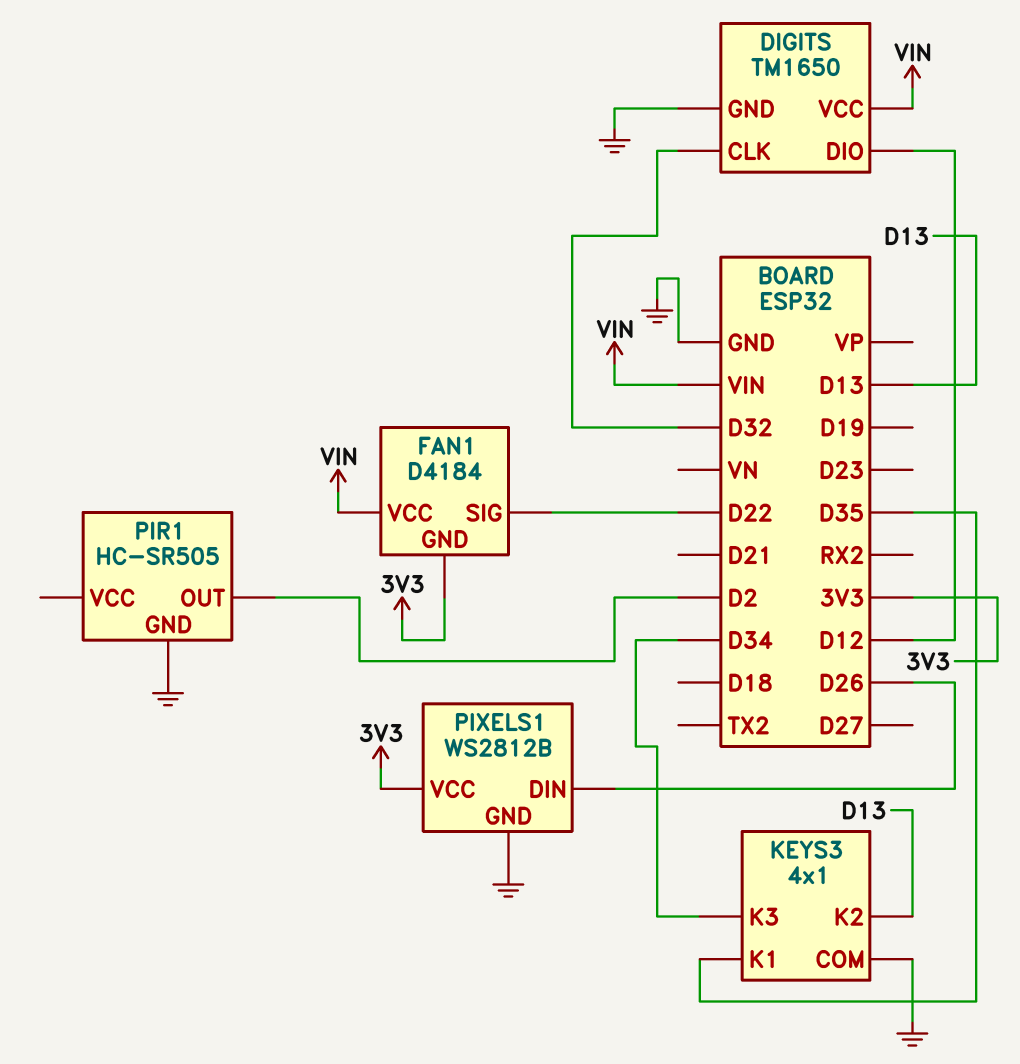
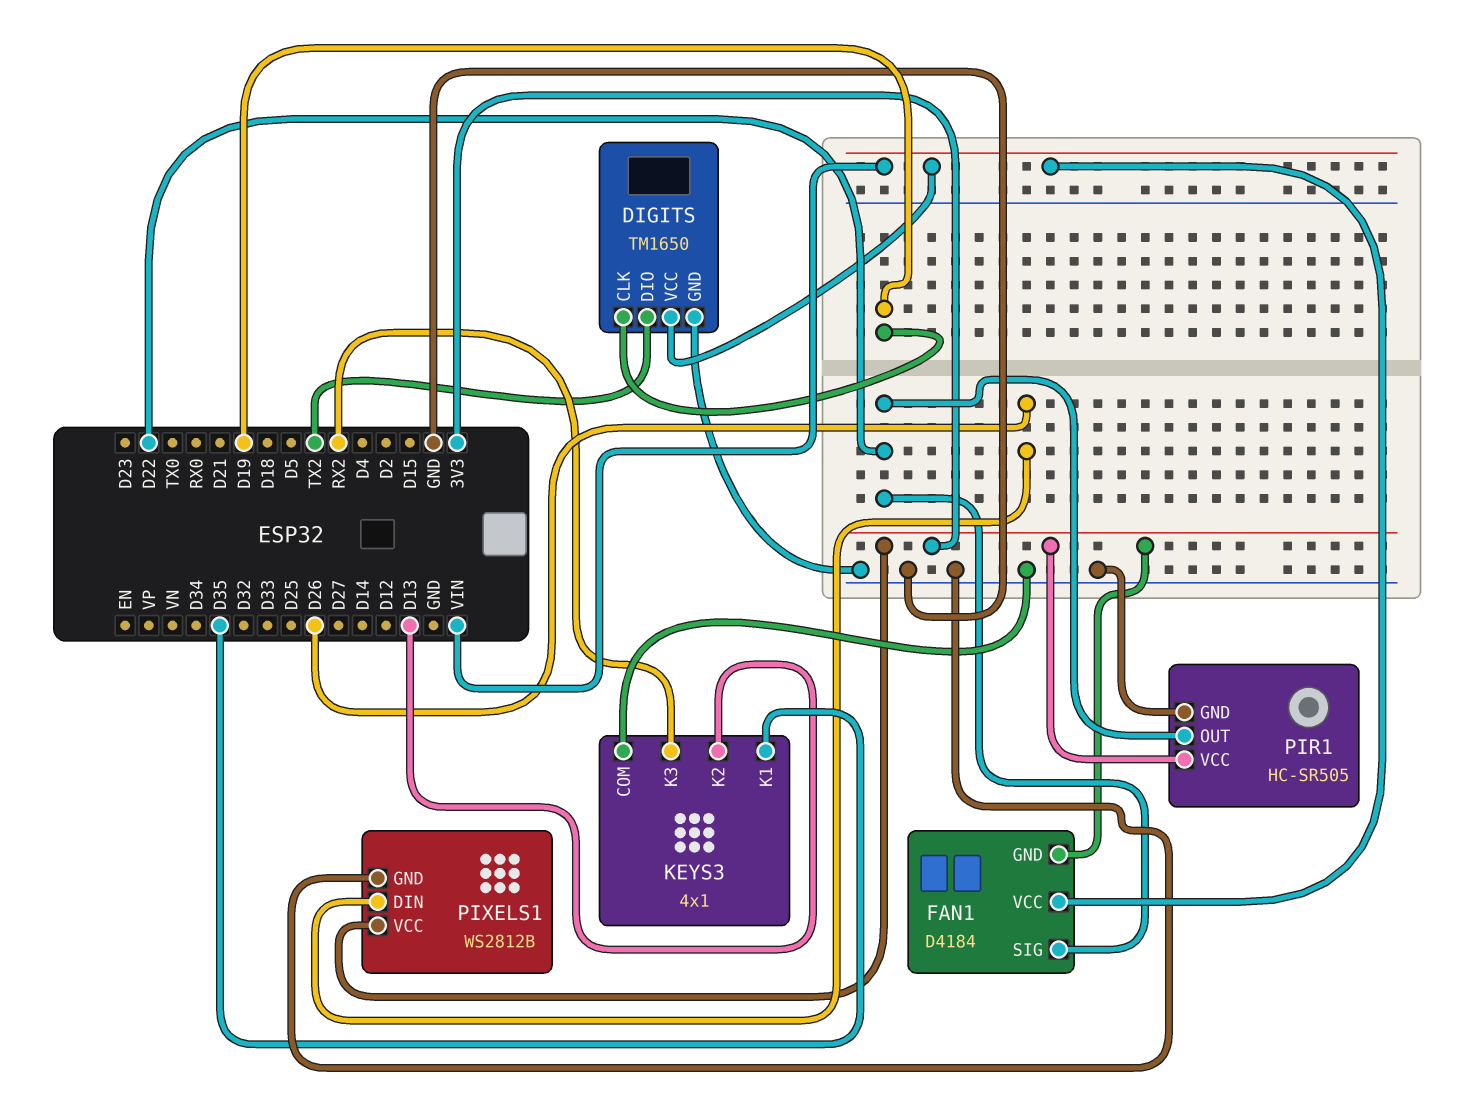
DIGITS pin CLK: D32 -> D19
DIGITS pin DIO: D12 -> TX2
KEYS3 pin K3: D34 -> RX2
PIR1 pin OUT: D2 -> D22
PIR1 pin VCC: none -> 3V3

